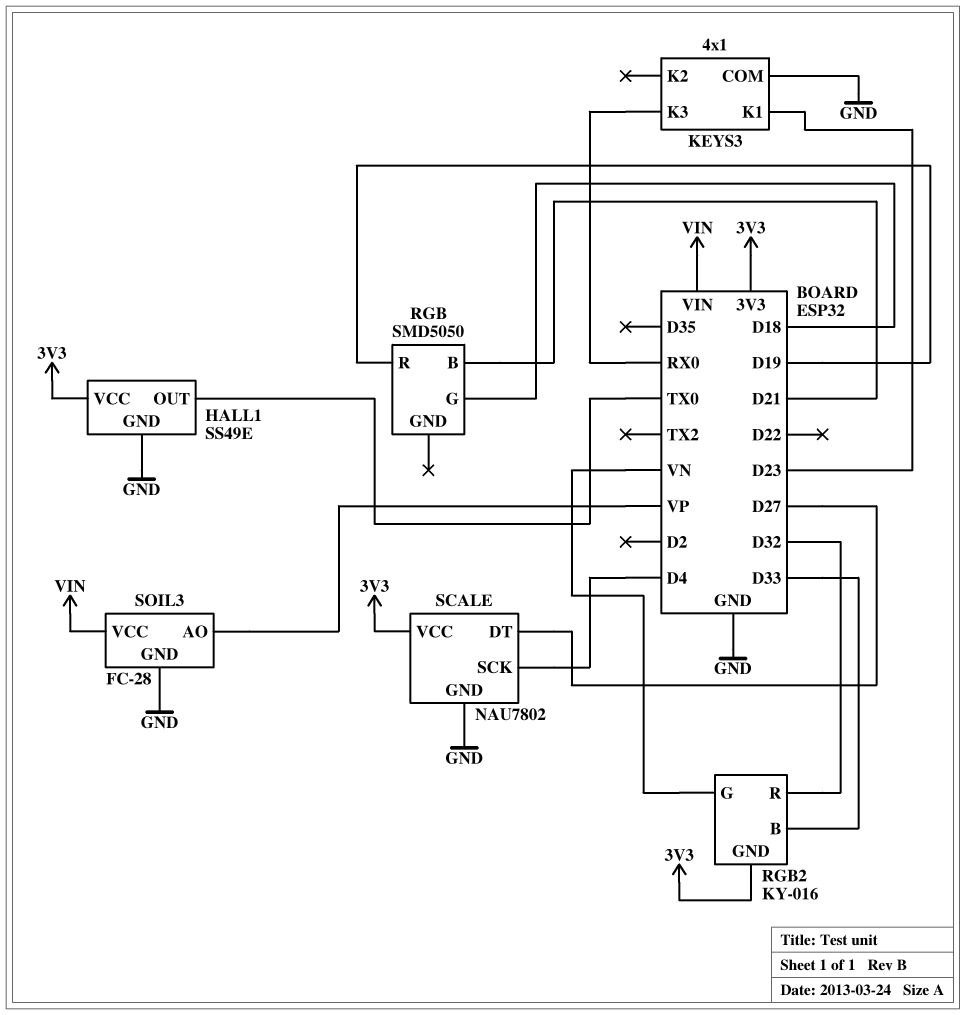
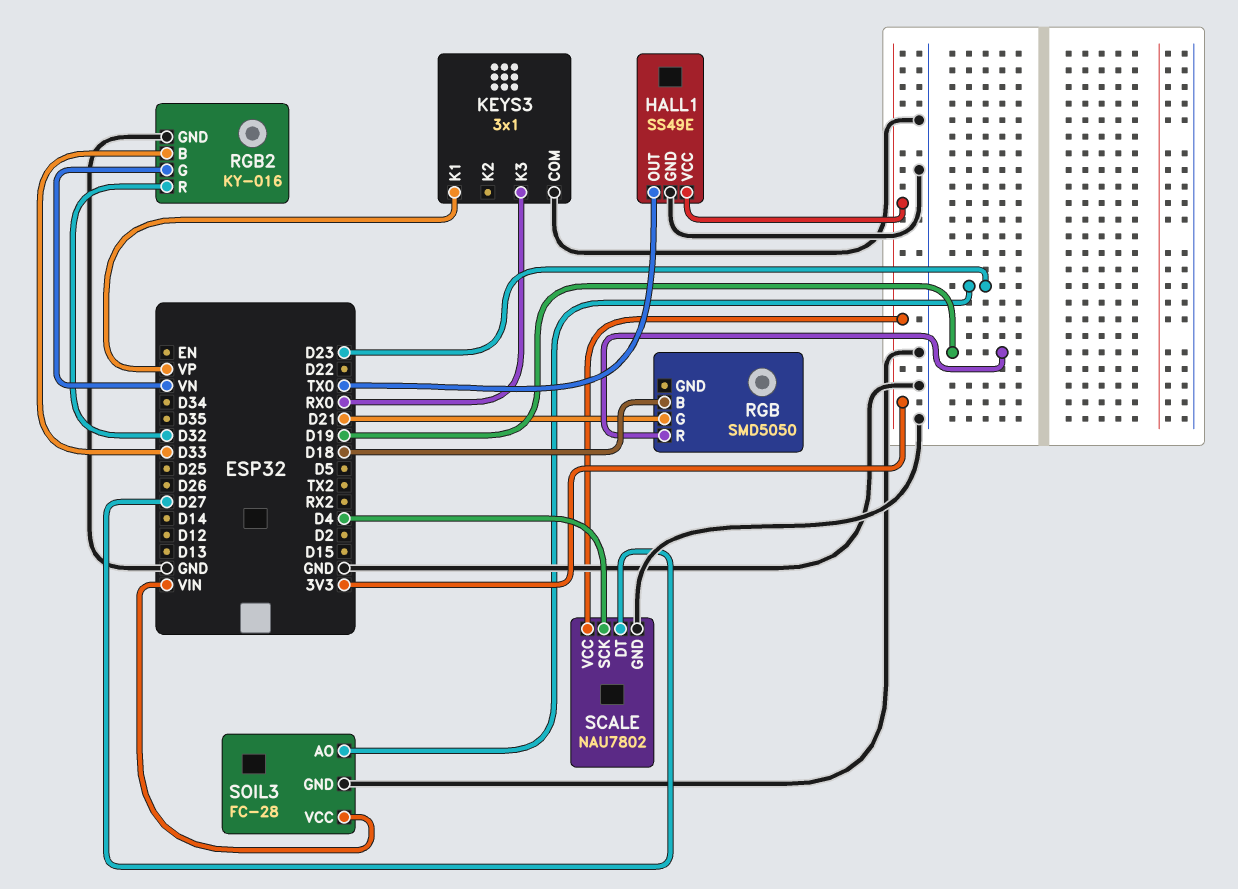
KEYS3: 4x1 -> 3x1
KEYS3 pin K1: D23 -> VP
RGB pin B: D21 -> D18
RGB pin G: D18 -> D21
RGB2 pin GND: 3V3 -> GND
SOIL3 pin AO: VP -> D23

